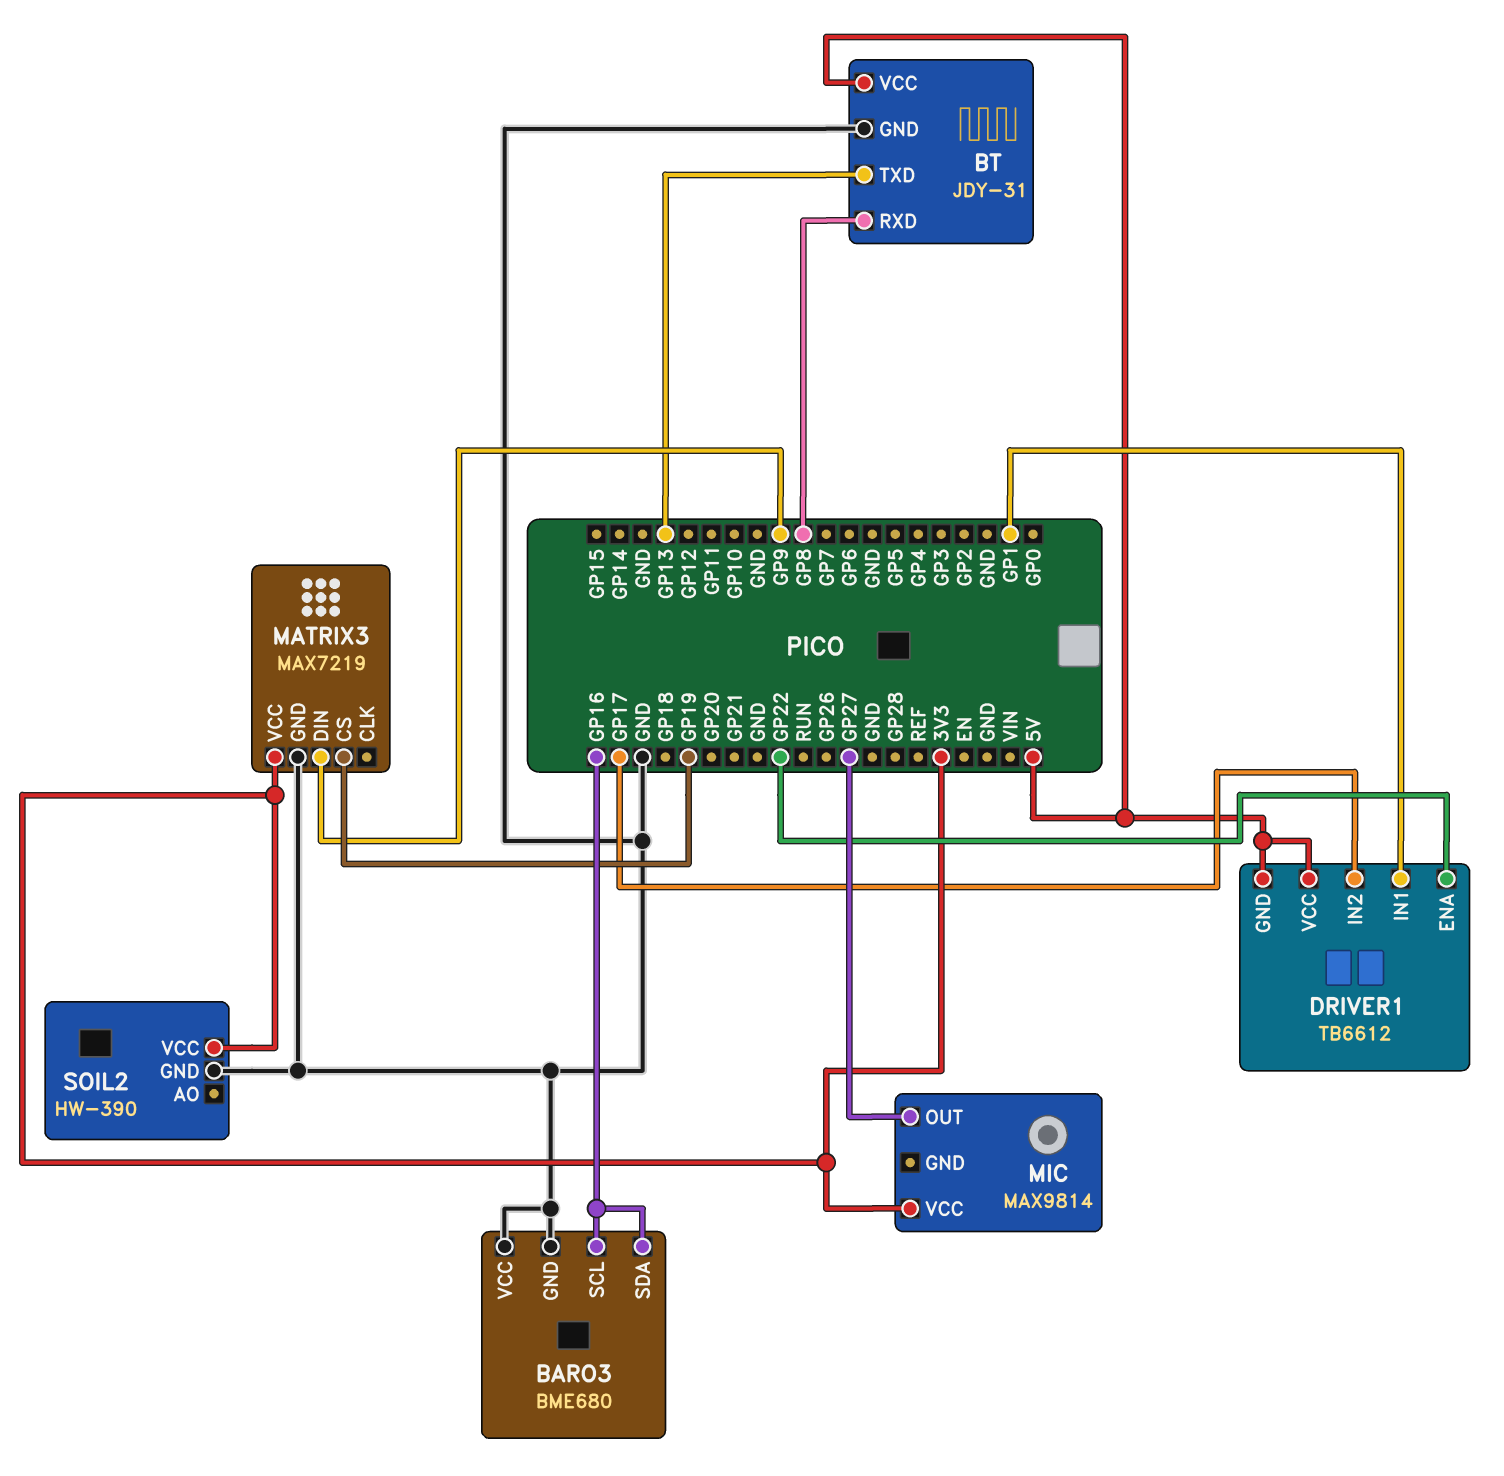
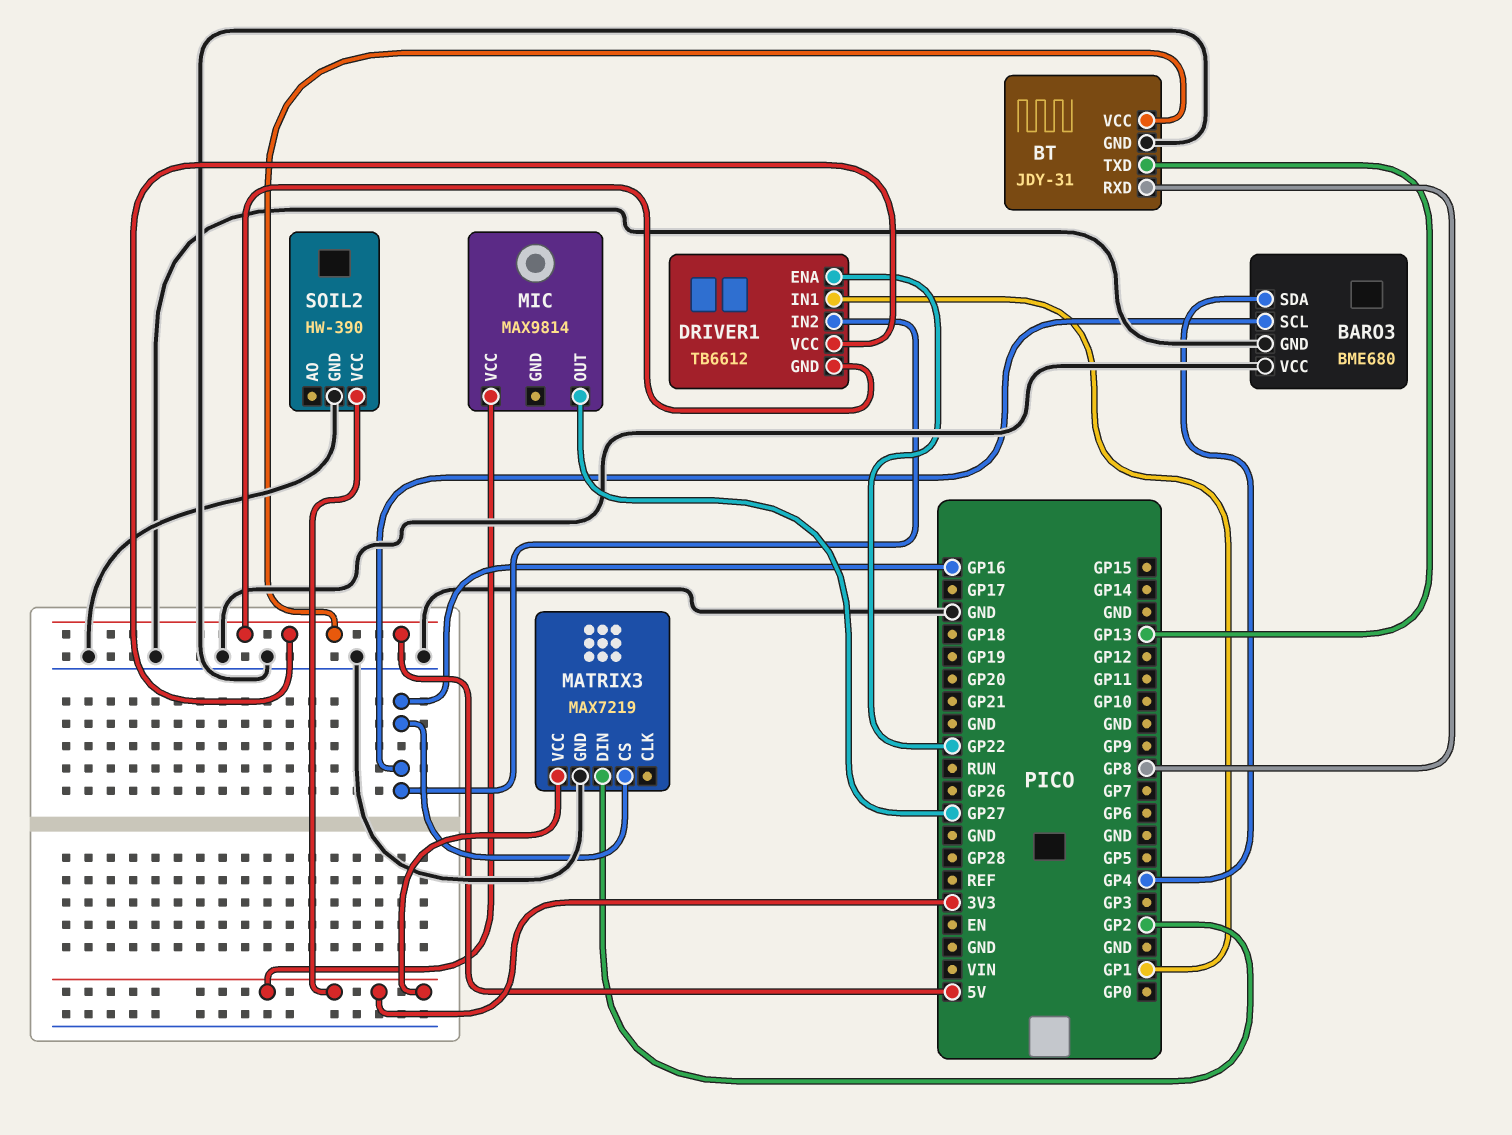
BARO3 pin SDA: GP16 -> GP4
DRIVER1 pin IN2: GP17 -> GP16
MATRIX3 pin CS: GP19 -> GP16
MATRIX3 pin DIN: GP9 -> GP2

